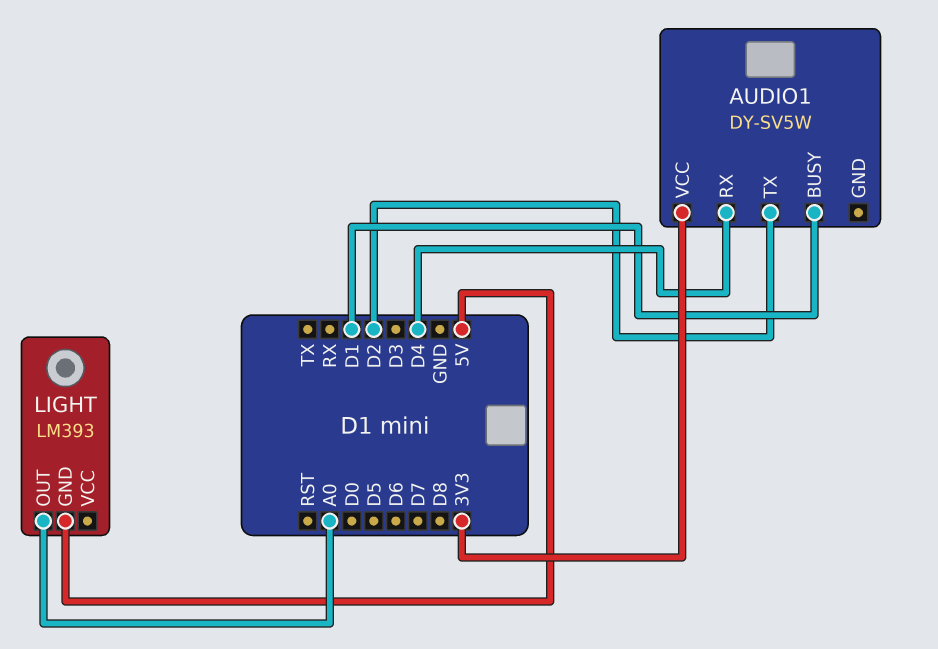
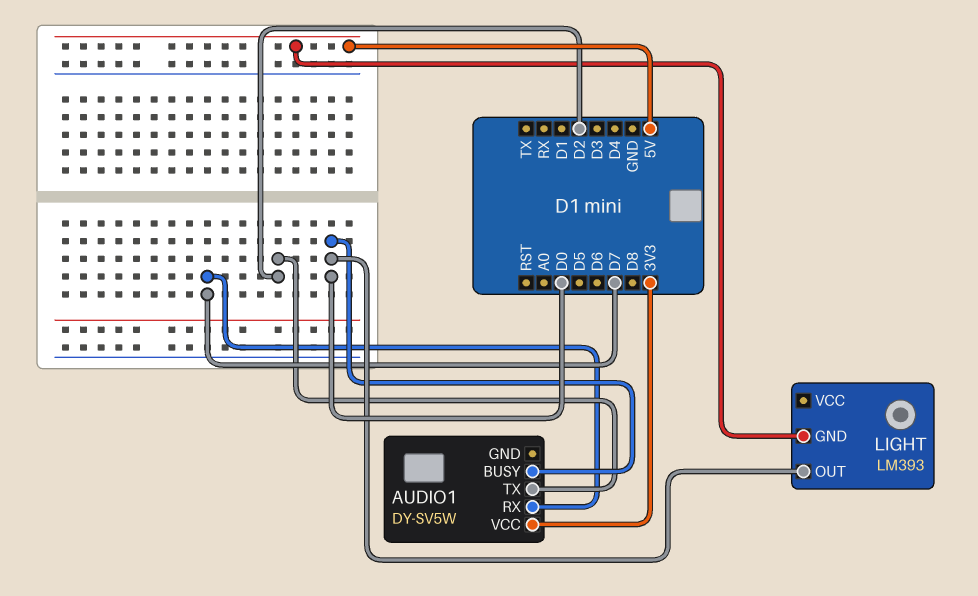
AUDIO1 pin BUSY: D1 -> D0
AUDIO1 pin RX: D4 -> D7
LIGHT pin OUT: A0 -> D0

